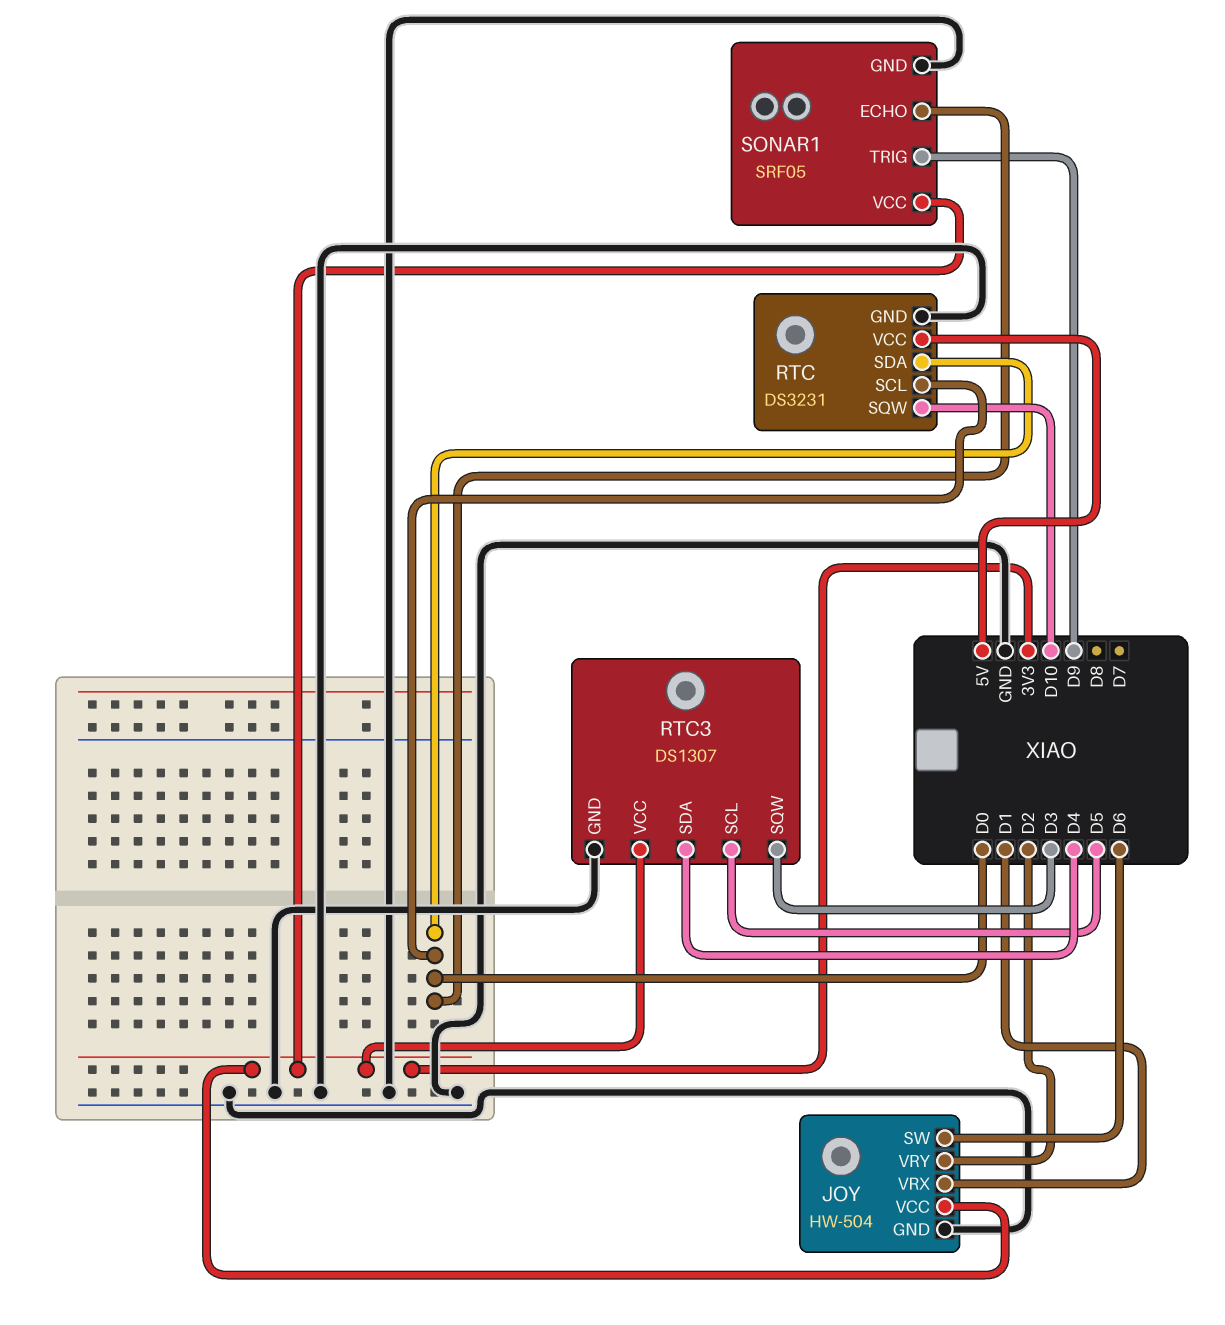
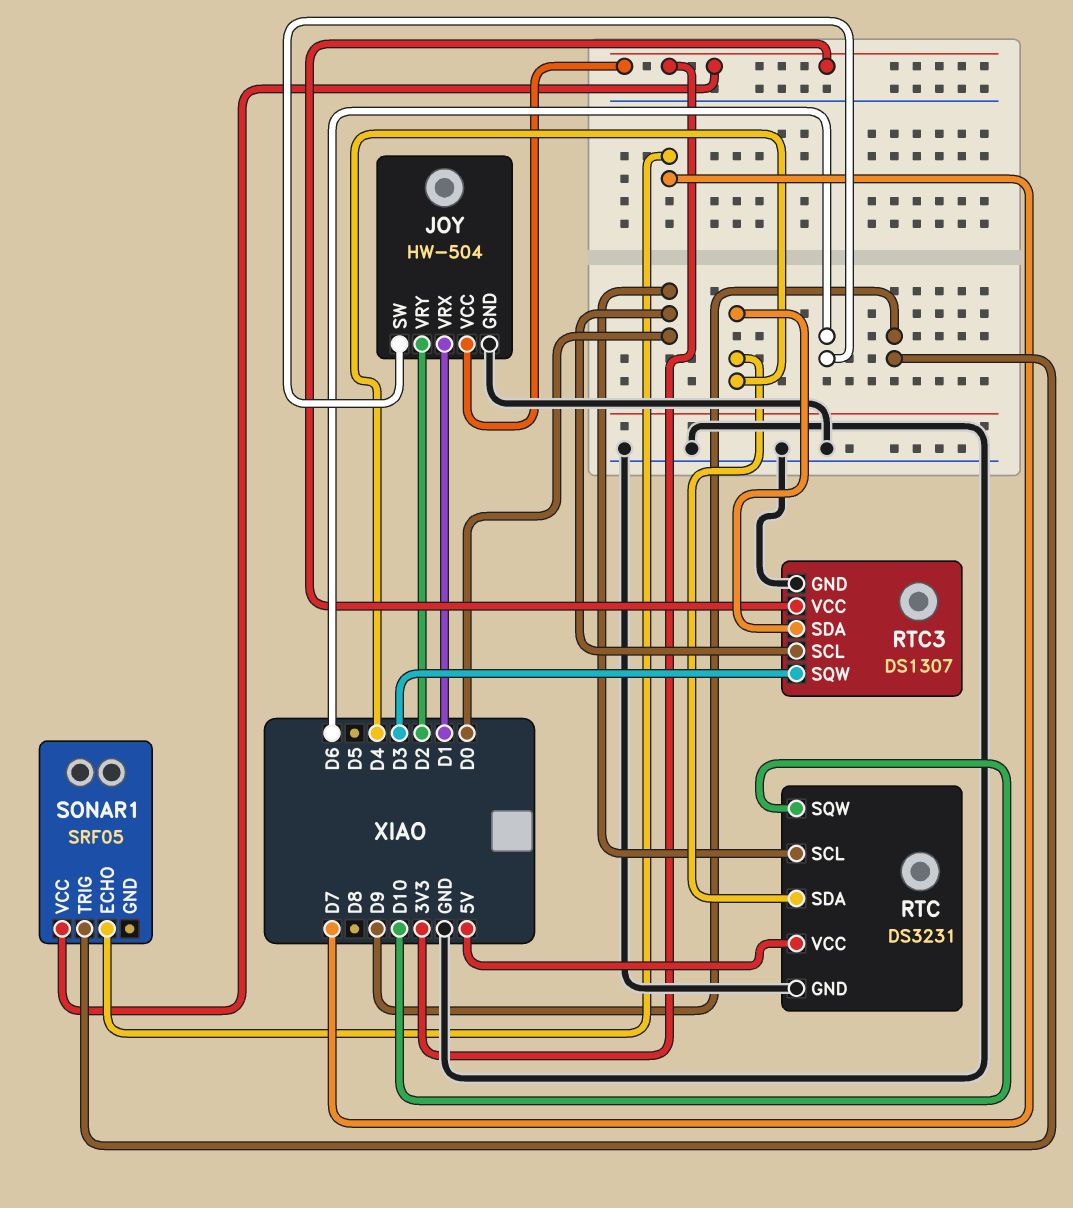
RTC pin SDA: D0 -> D4
RTC3 pin SCL: D5 -> D0
SONAR1 pin ECHO: D0 -> D7
SONAR1 pin GND: GND -> none

